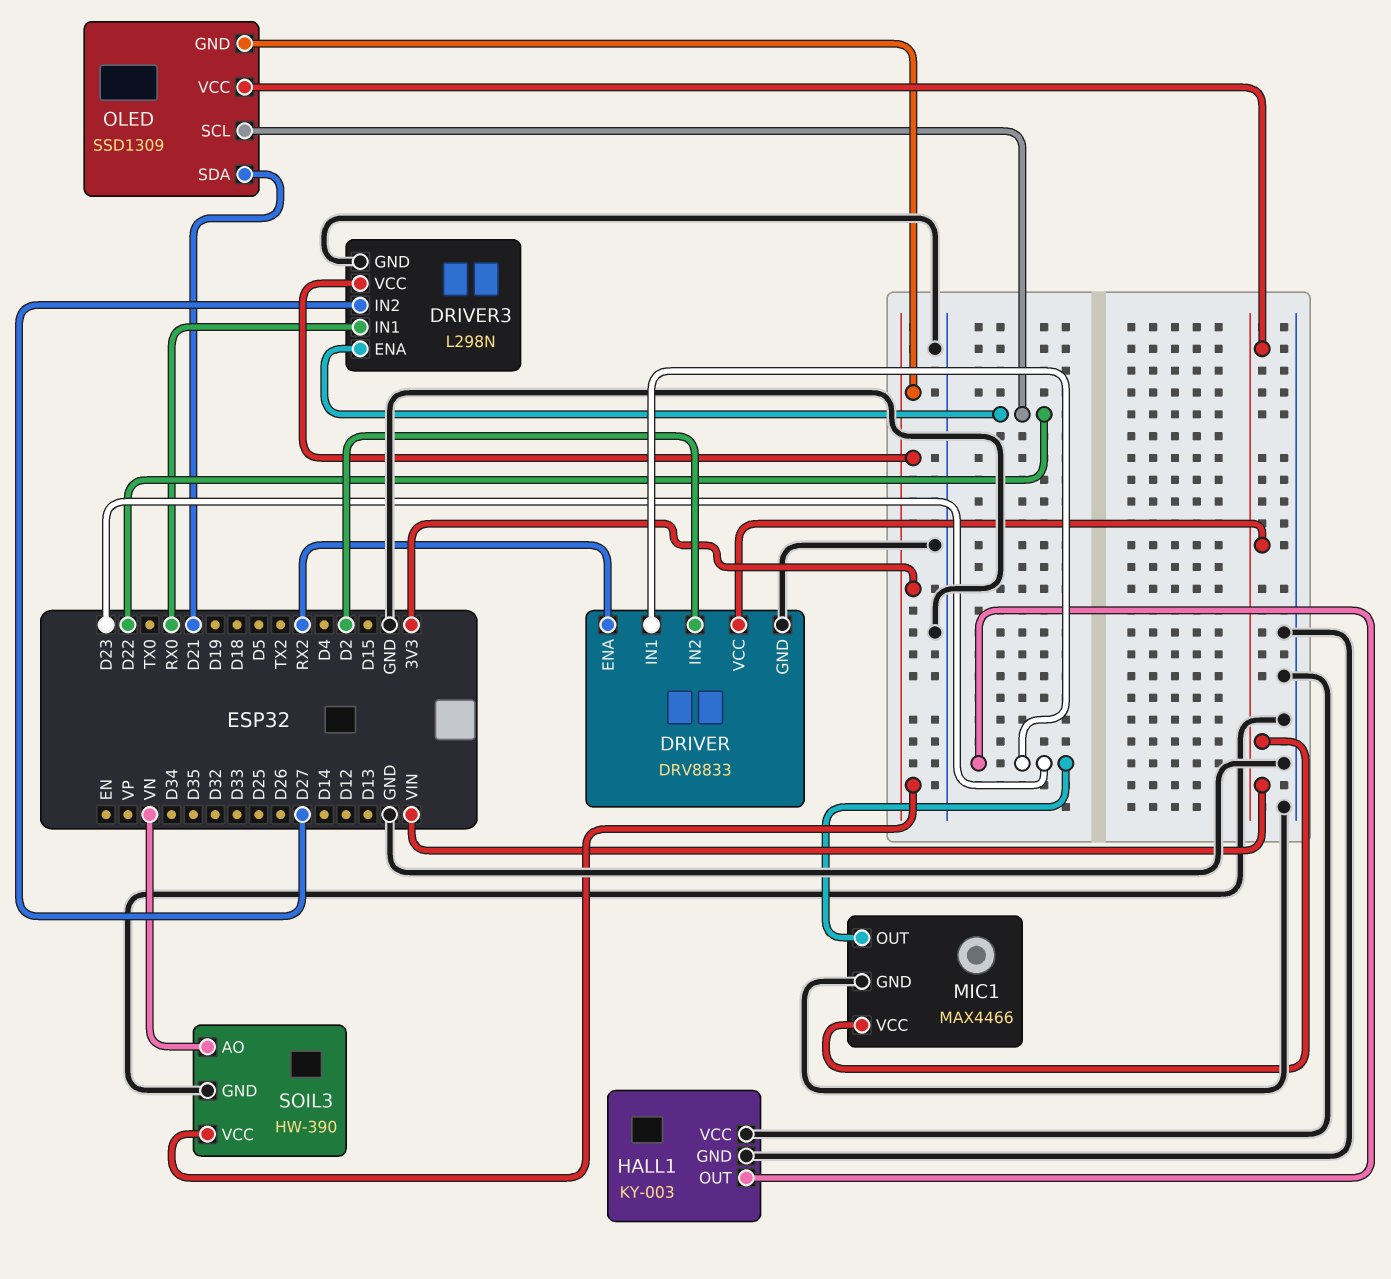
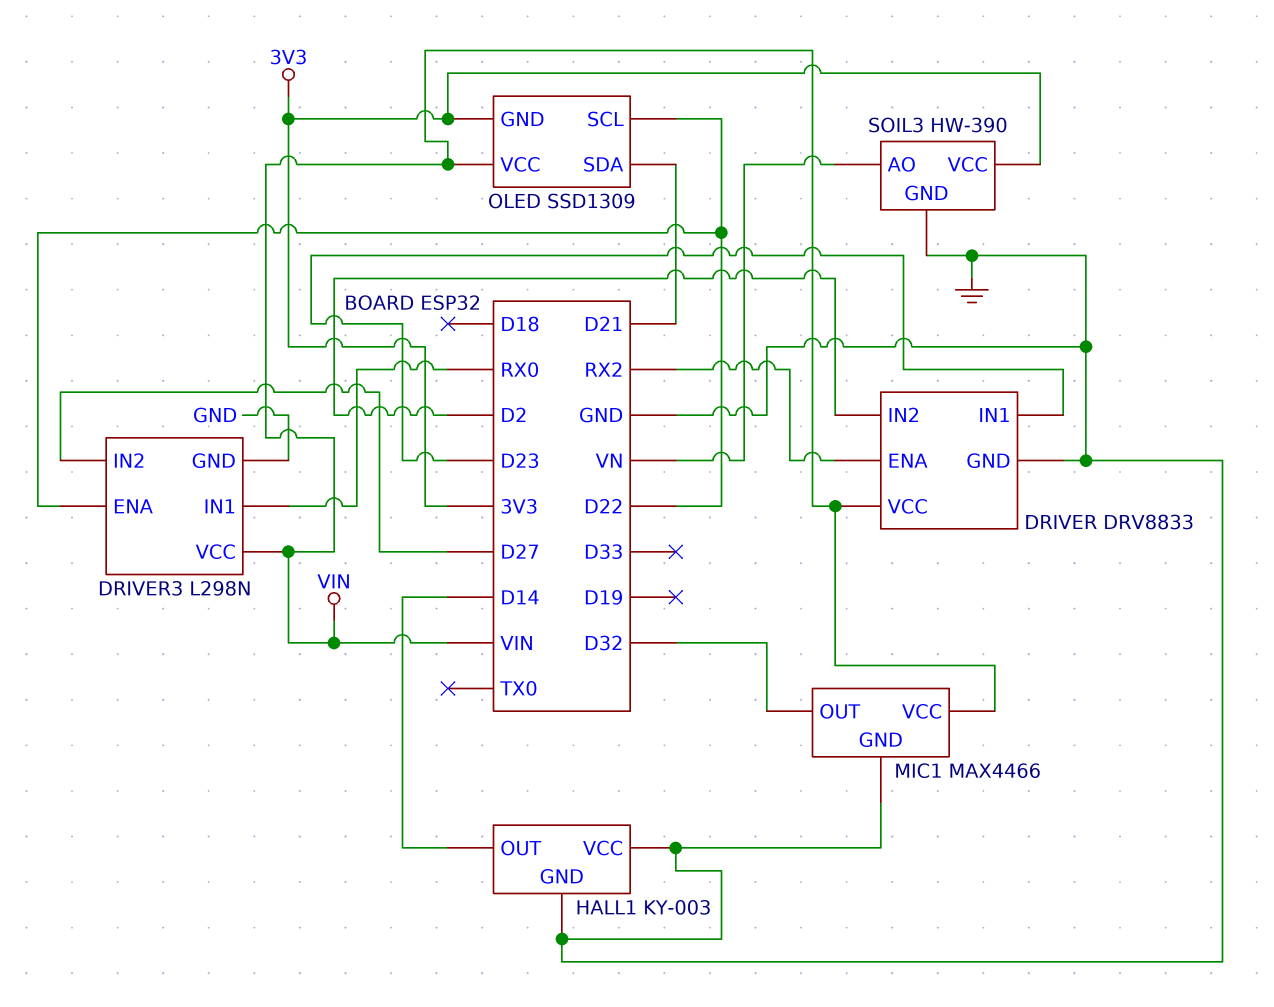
DRIVER3 pin VCC: 3V3 -> VIN
HALL1 pin OUT: D23 -> D14
MIC1 pin OUT: D23 -> D32

